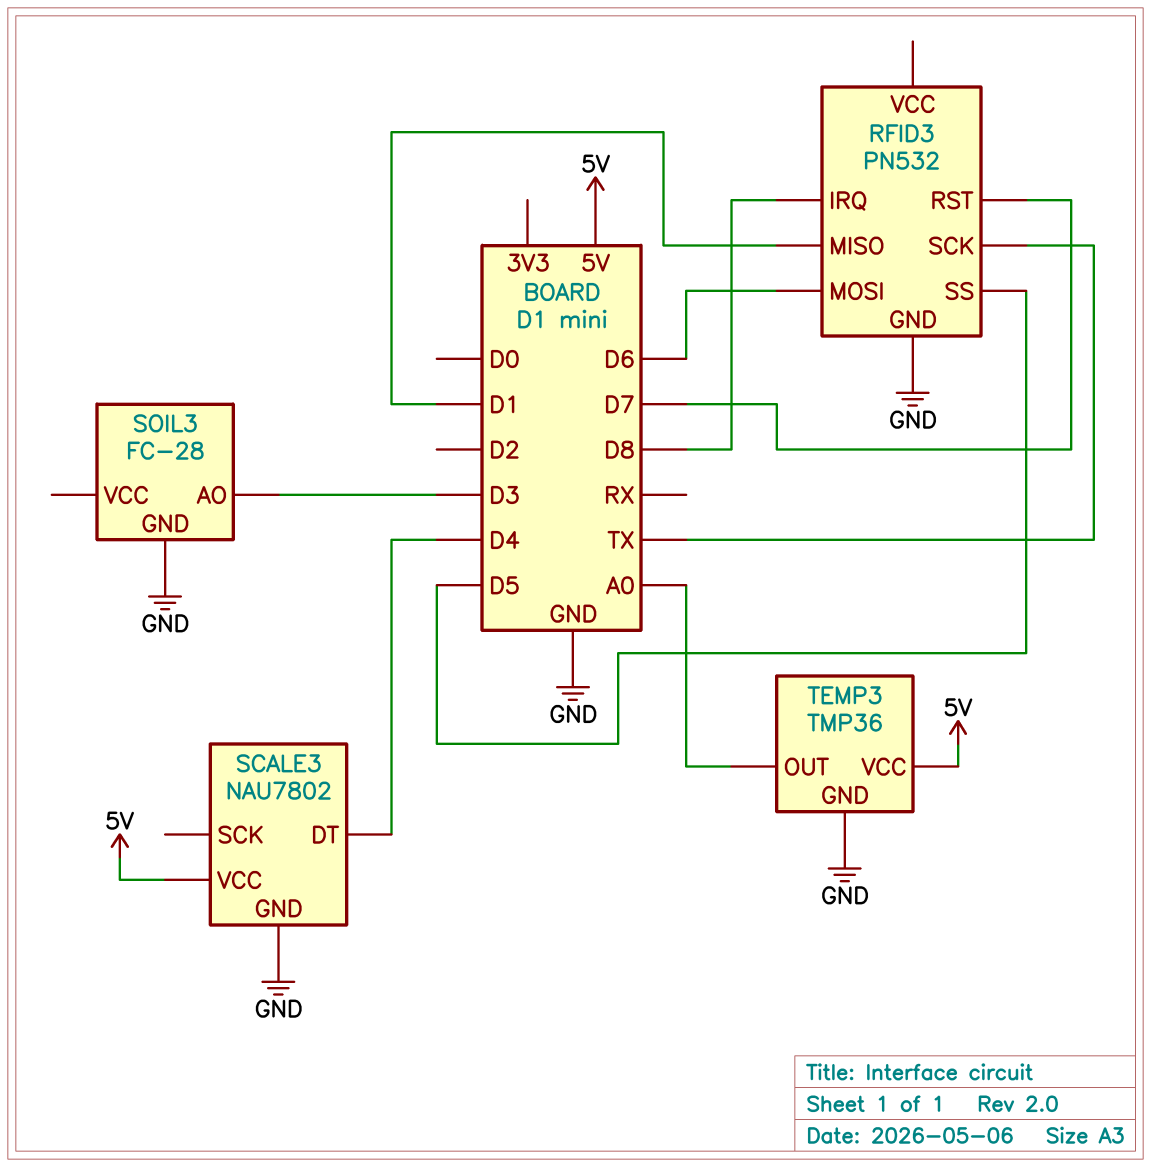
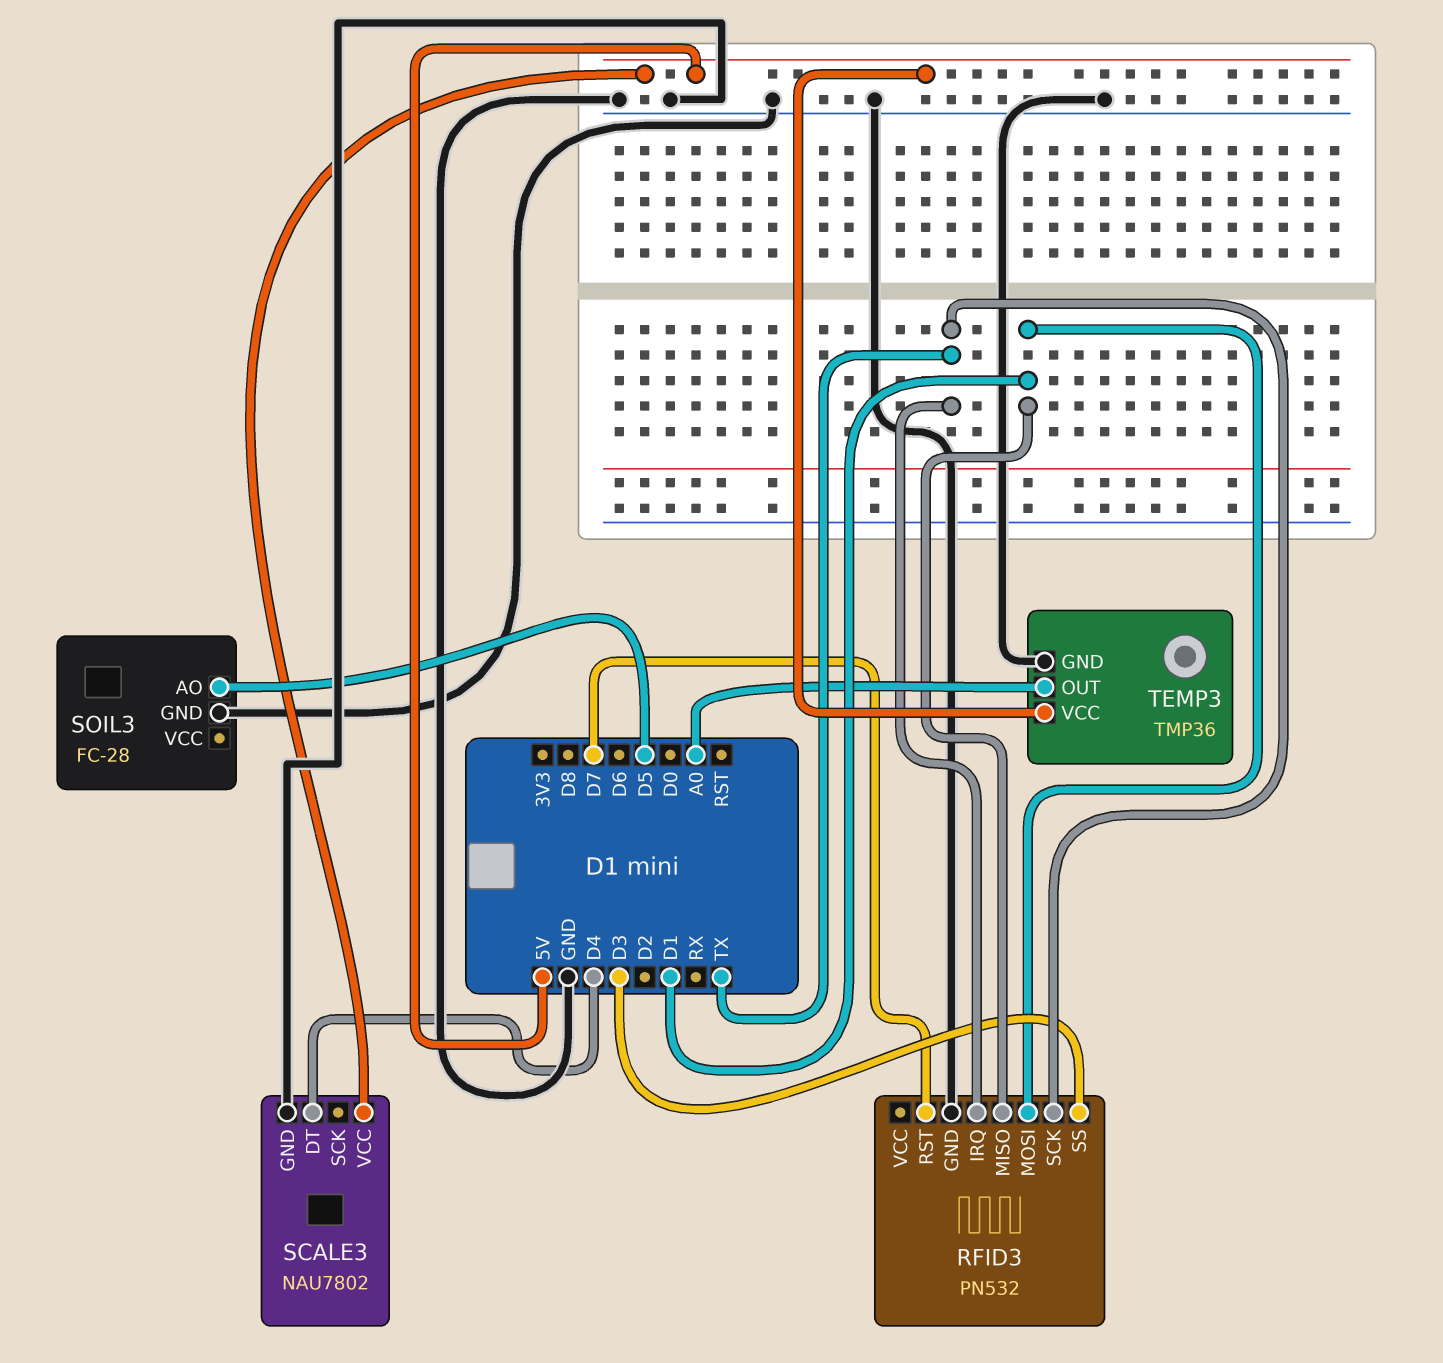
RFID3 pin IRQ: D8 -> TX
RFID3 pin MOSI: D6 -> D1
RFID3 pin SS: D5 -> D3
SOIL3 pin AO: D3 -> D5

